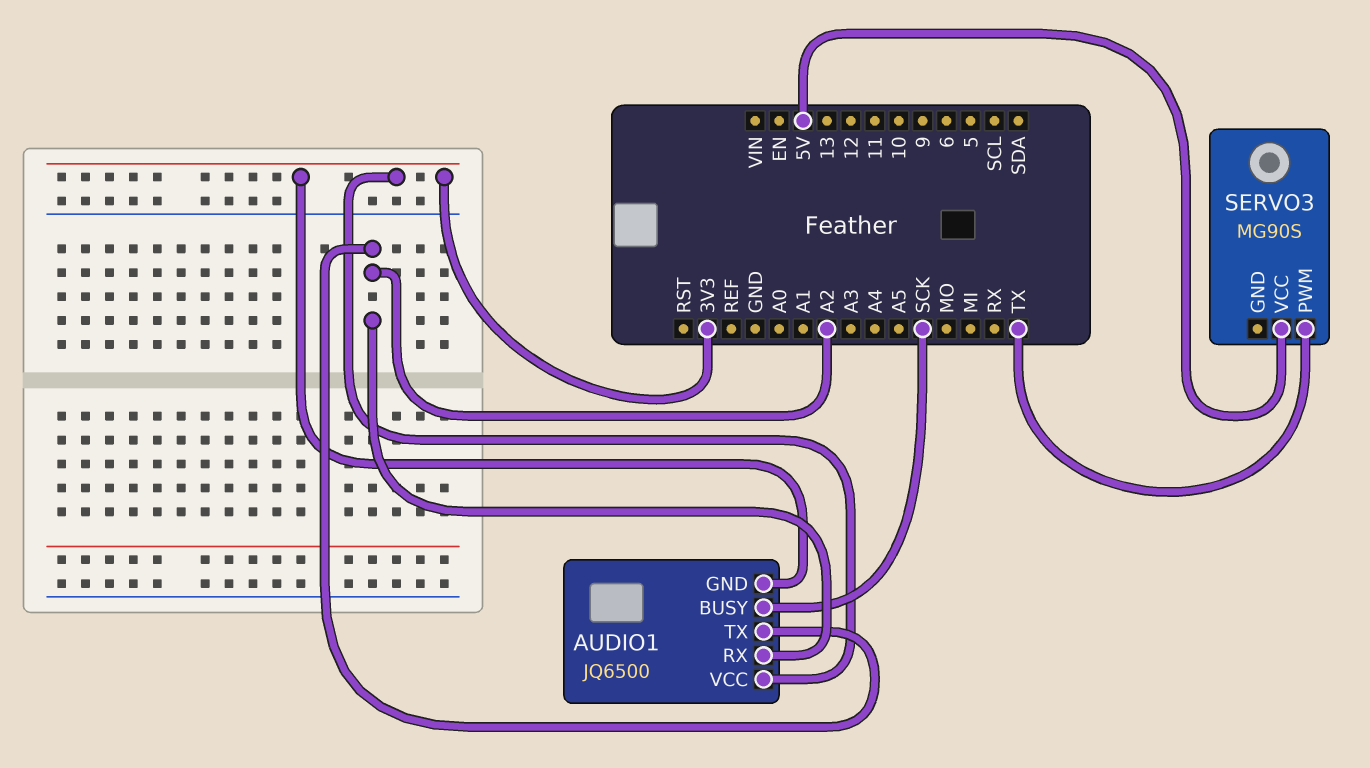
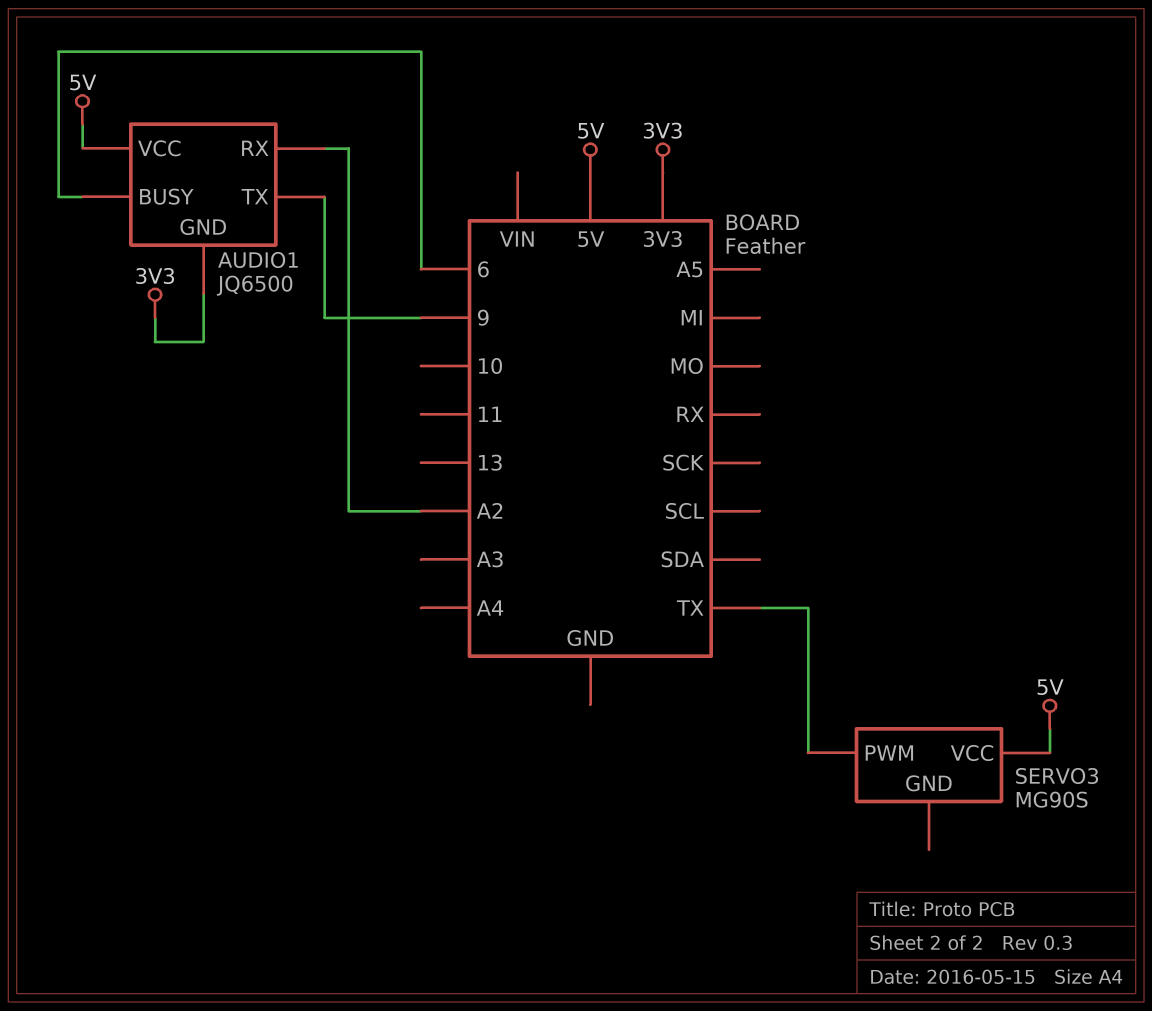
AUDIO1 pin BUSY: SCK -> 6
AUDIO1 pin TX: A2 -> 9
AUDIO1 pin VCC: 3V3 -> 5V

